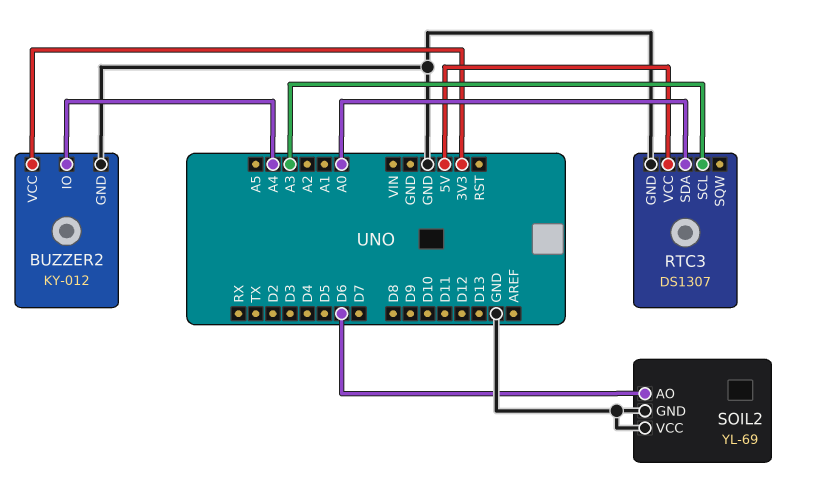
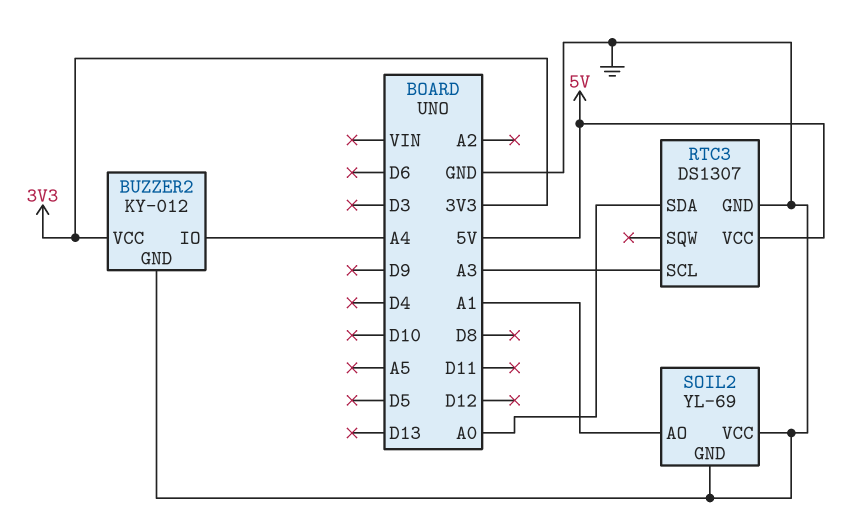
SOIL2 pin AO: D6 -> A1

